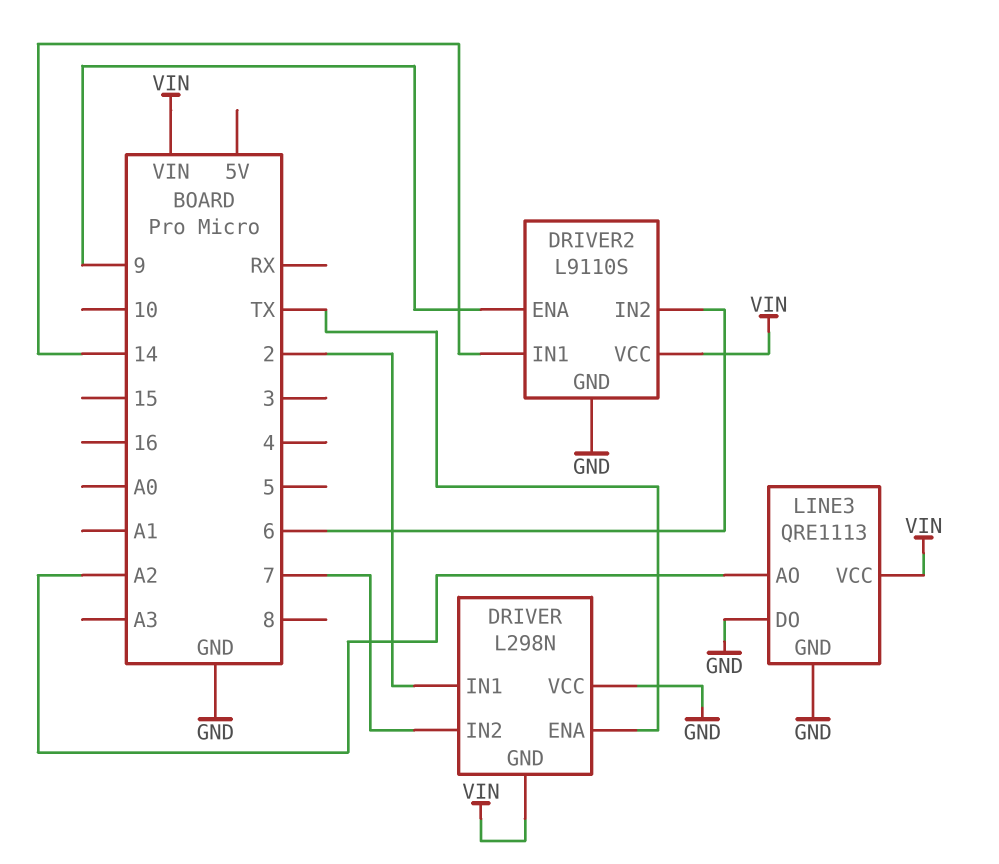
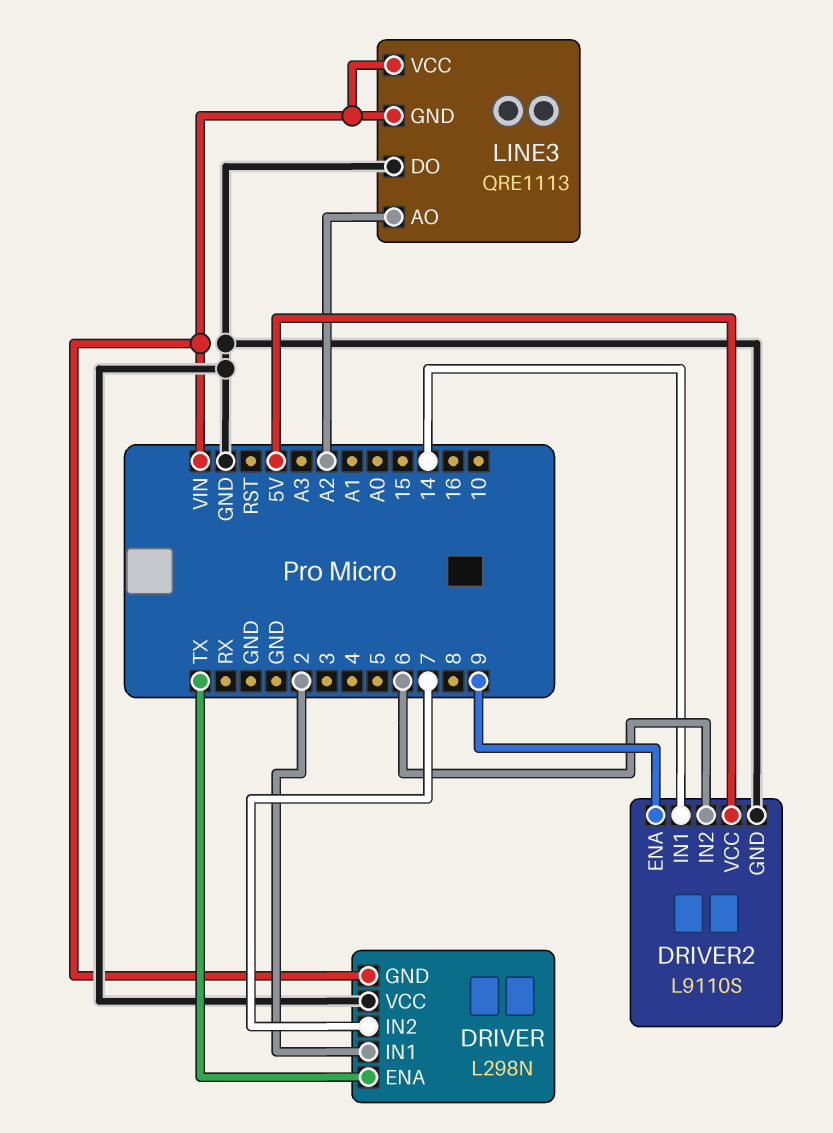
DRIVER2 pin VCC: VIN -> 5V
LINE3 pin GND: GND -> VIN

